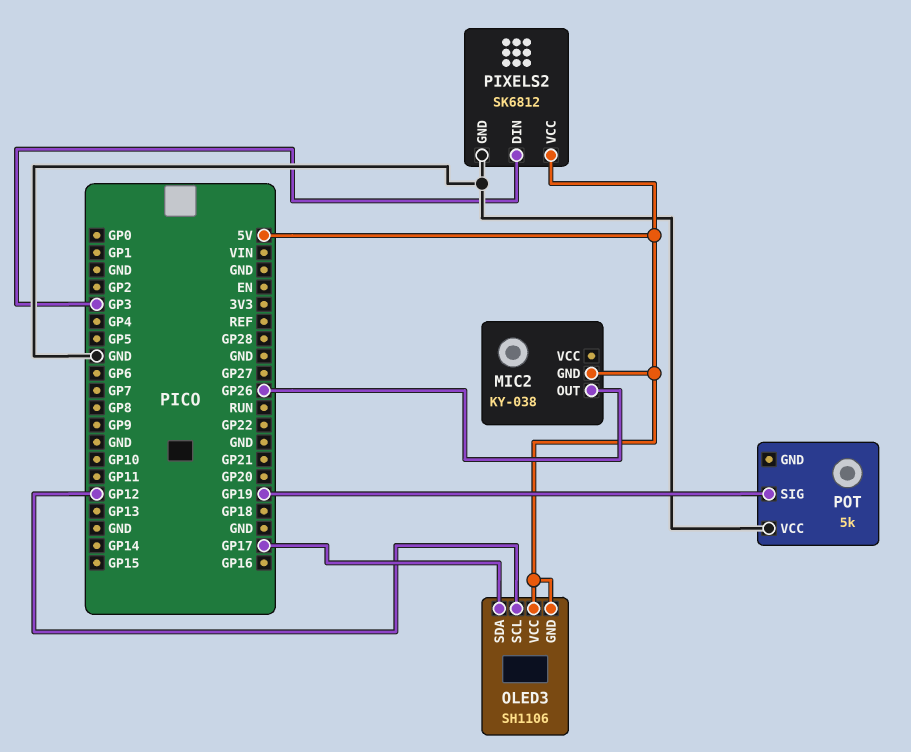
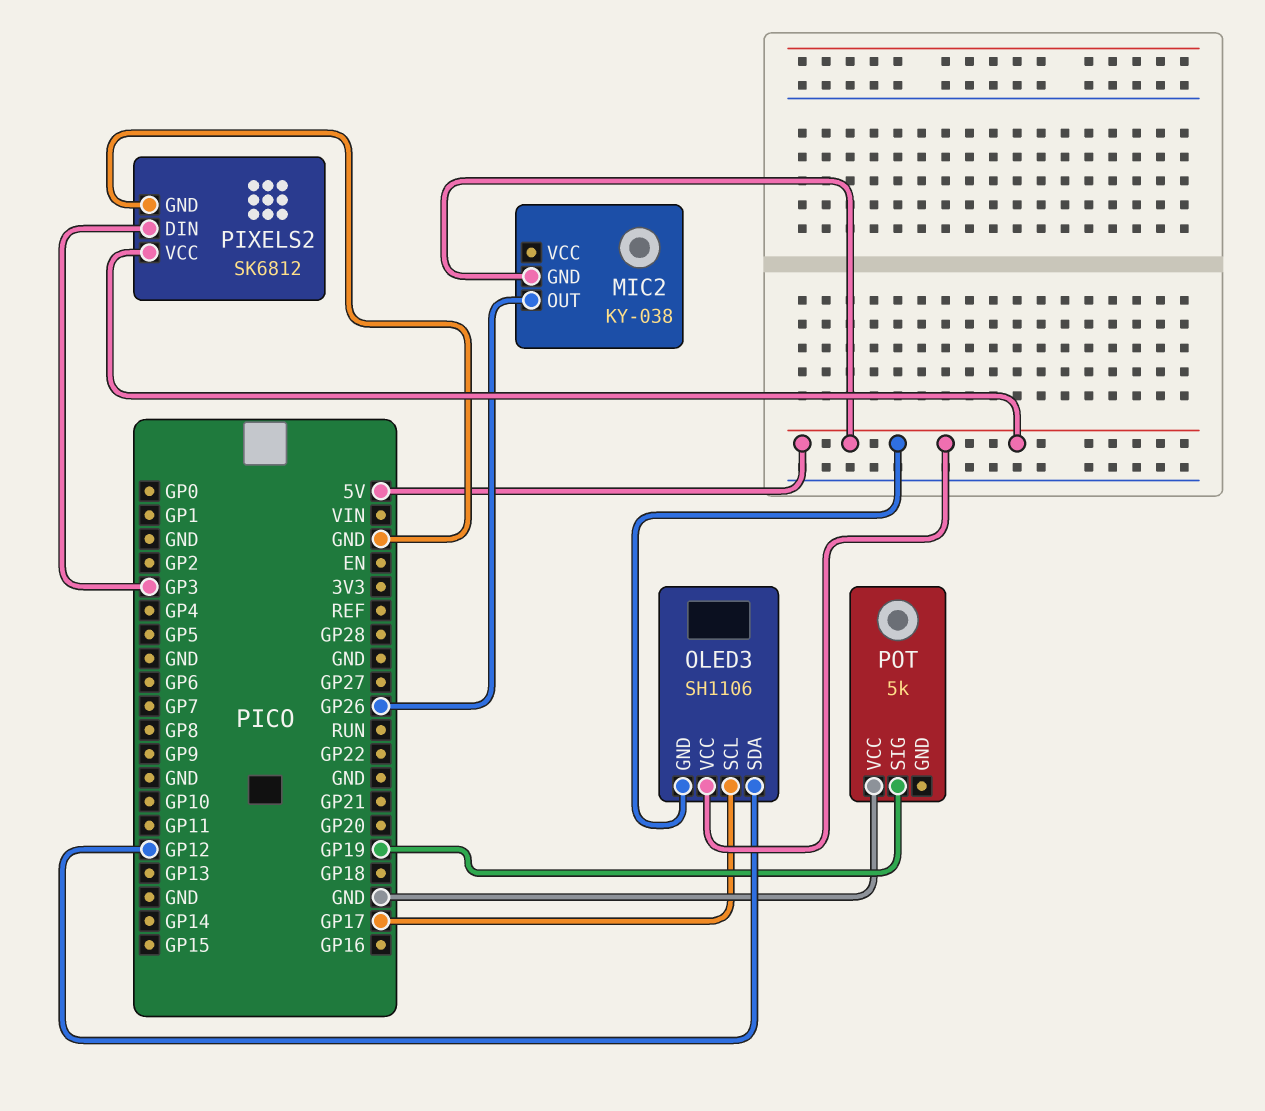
OLED3 pin SCL: GP12 -> GP17
OLED3 pin SDA: GP17 -> GP12

